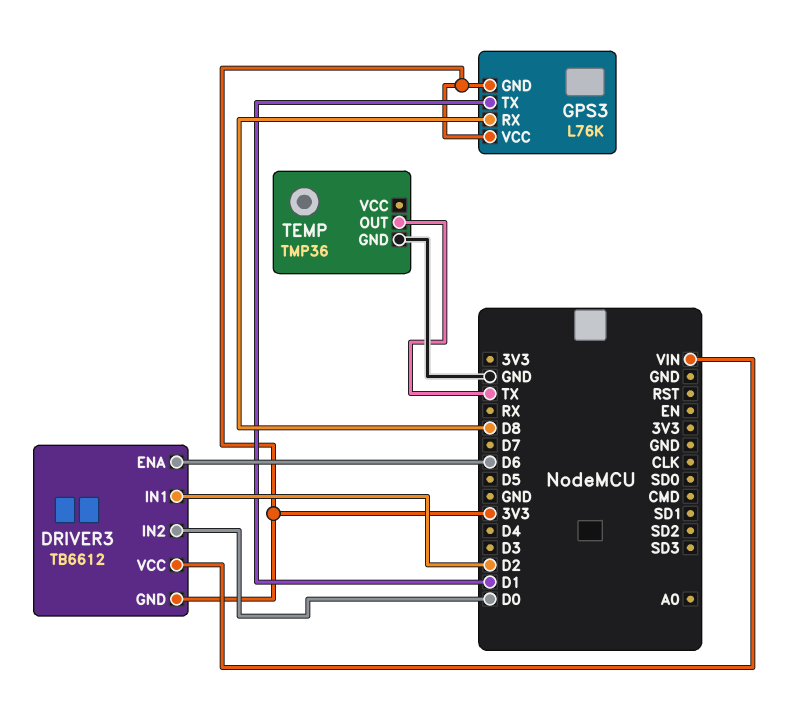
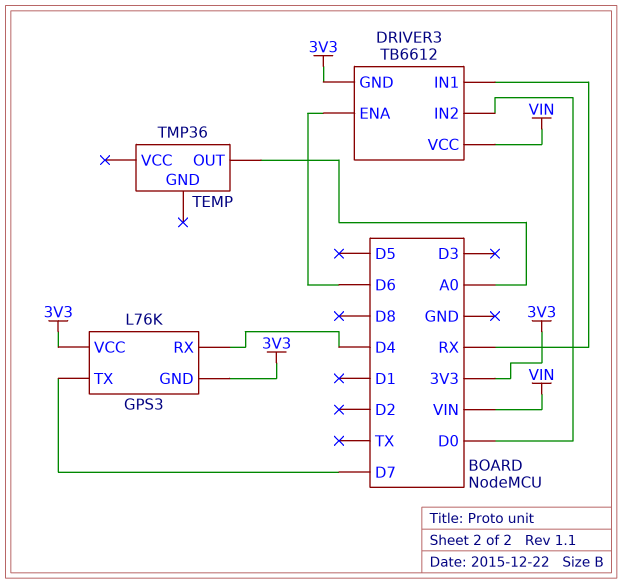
DRIVER3 pin IN1: D2 -> RX
GPS3 pin RX: D8 -> D4
GPS3 pin TX: D1 -> D7
TEMP pin GND: GND -> none
TEMP pin OUT: TX -> A0

